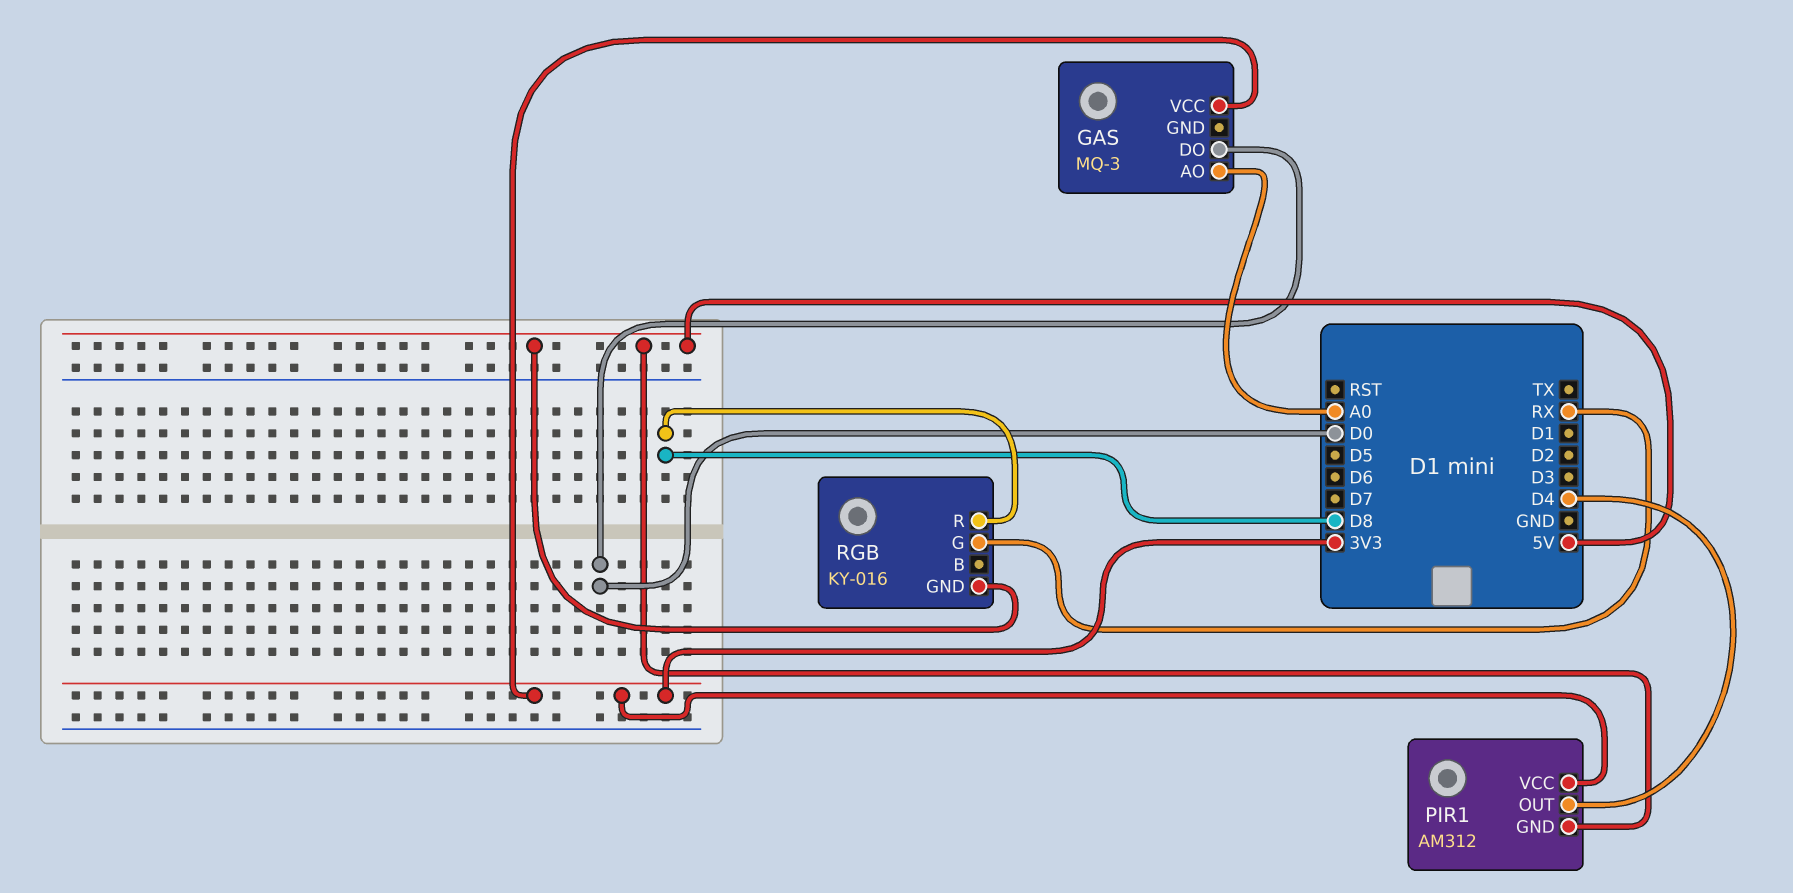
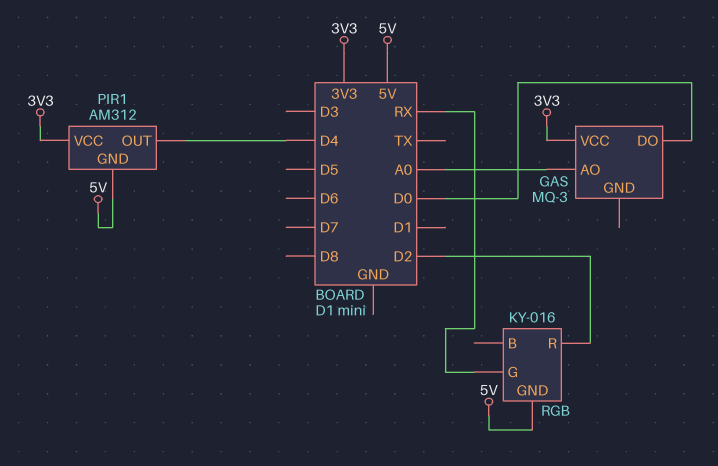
RGB pin R: D8 -> D2

